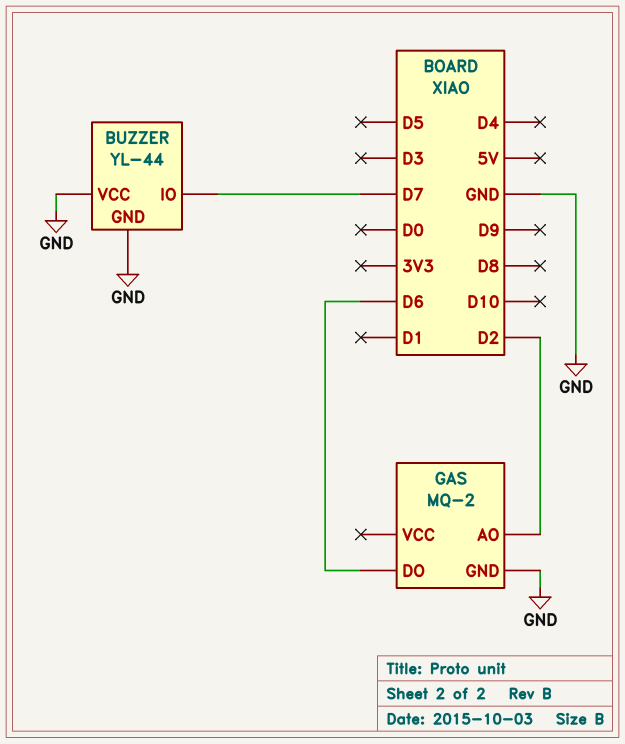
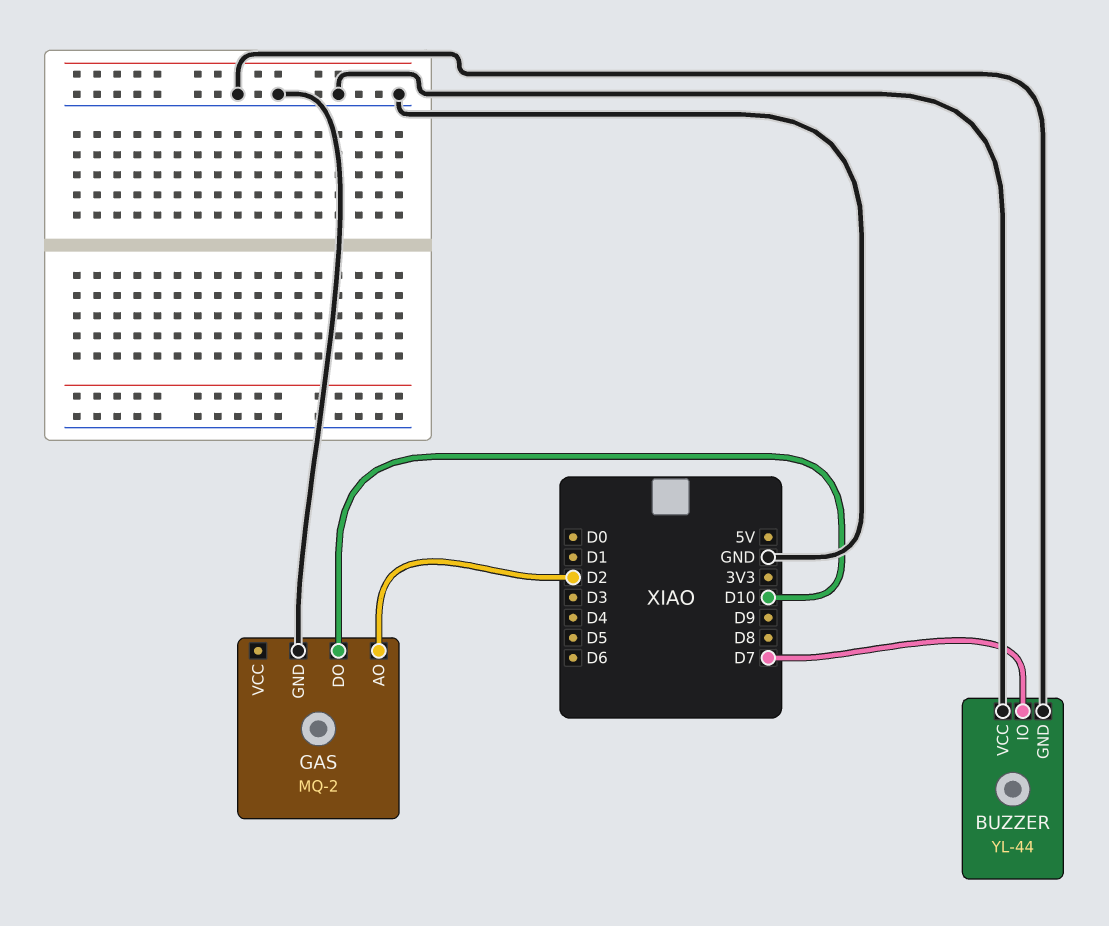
GAS pin DO: D6 -> D10

